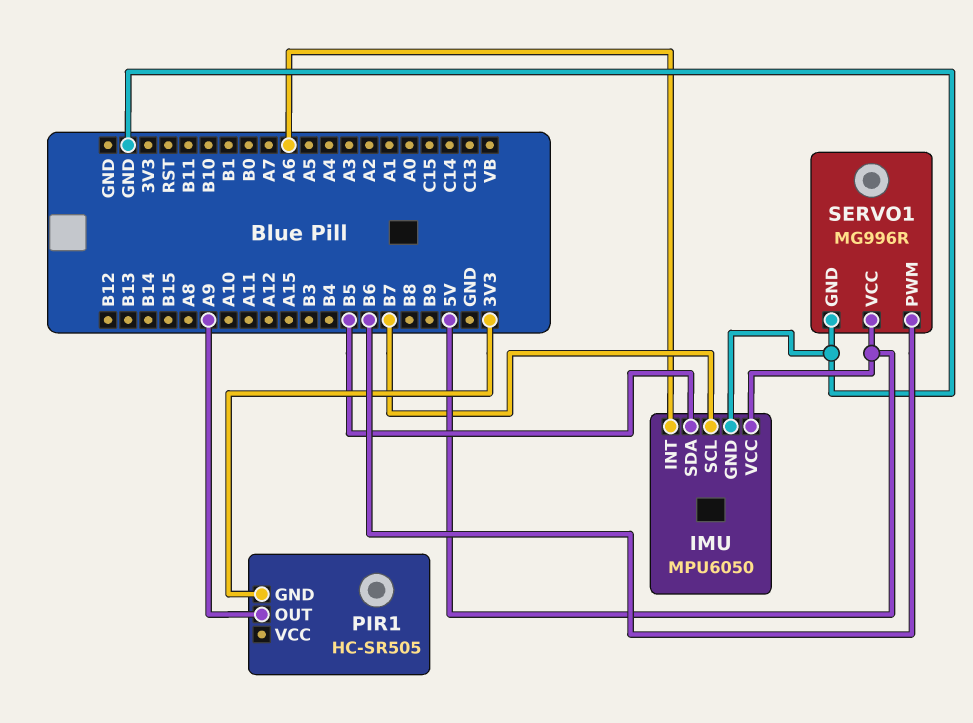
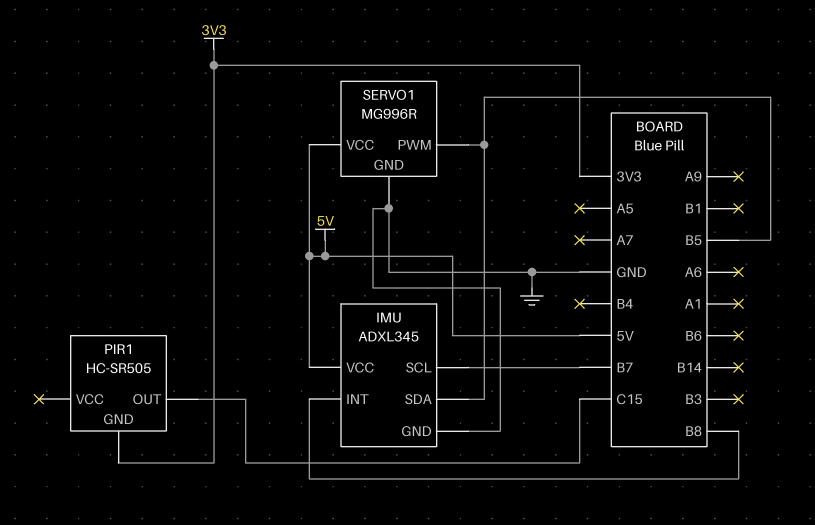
IMU: MPU6050 -> ADXL345
IMU pin INT: A6 -> B8
PIR1 pin OUT: A9 -> C15
SERVO1 pin PWM: B6 -> B5

